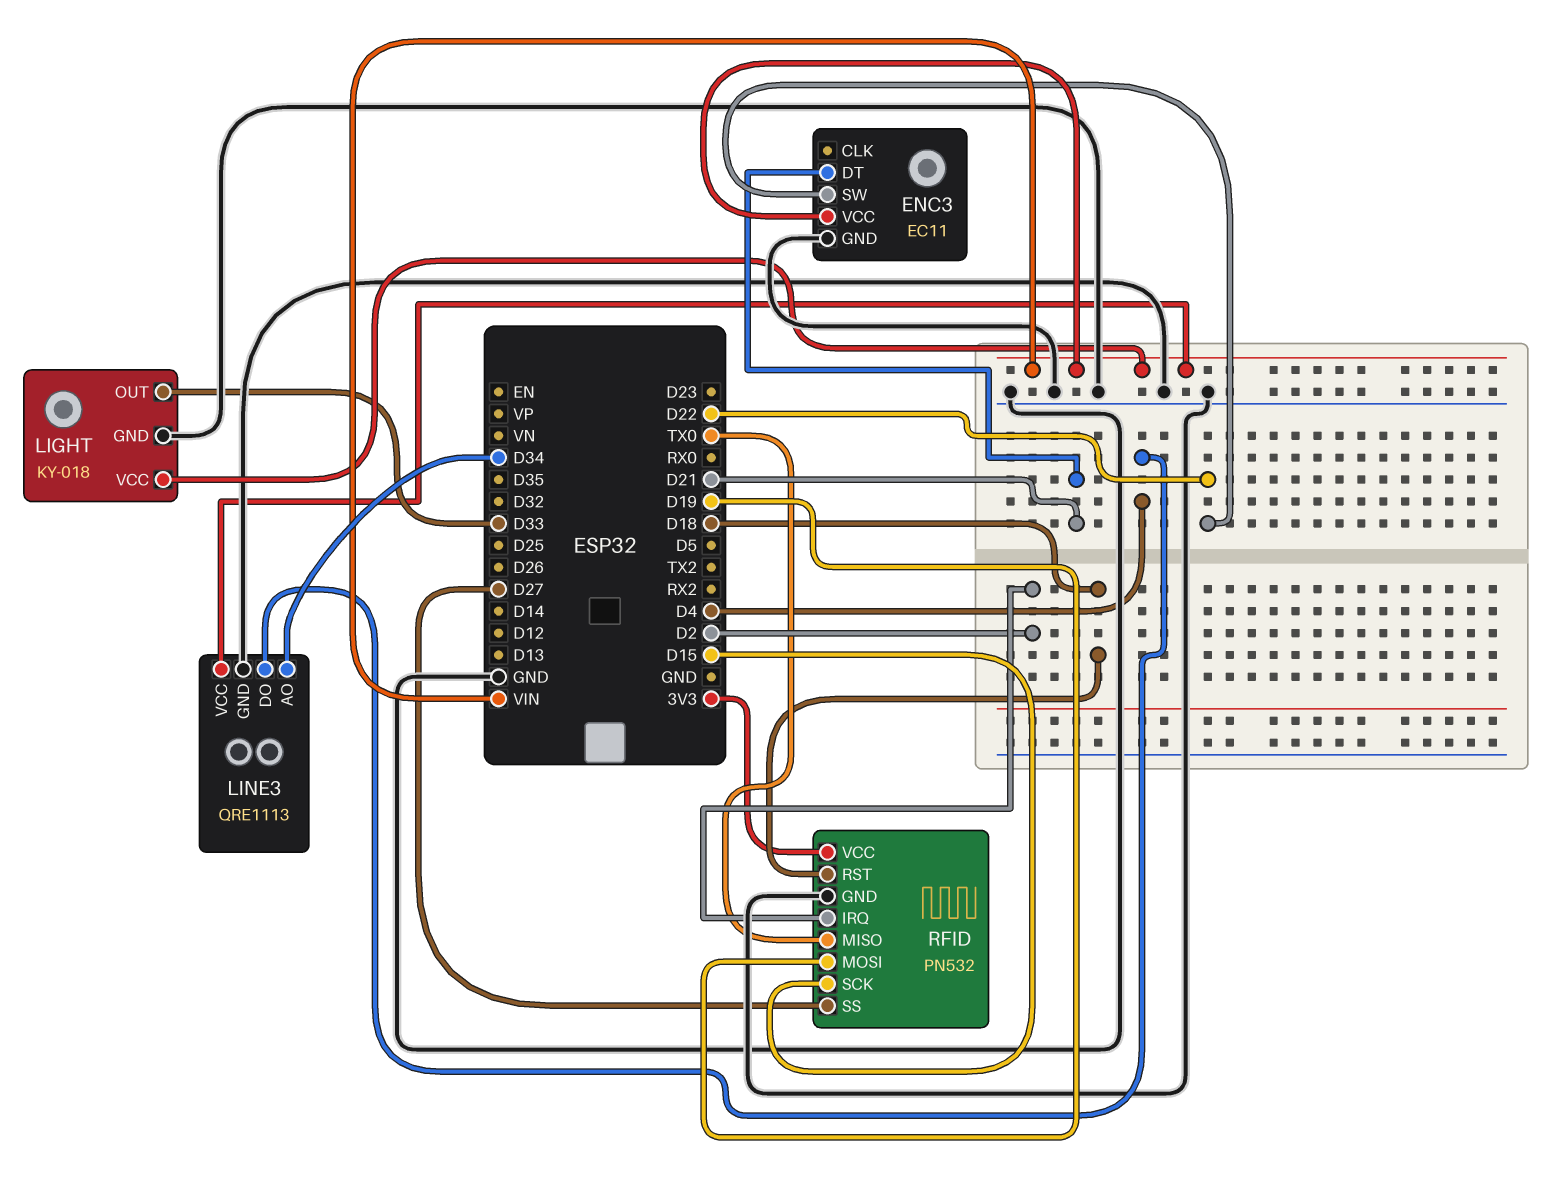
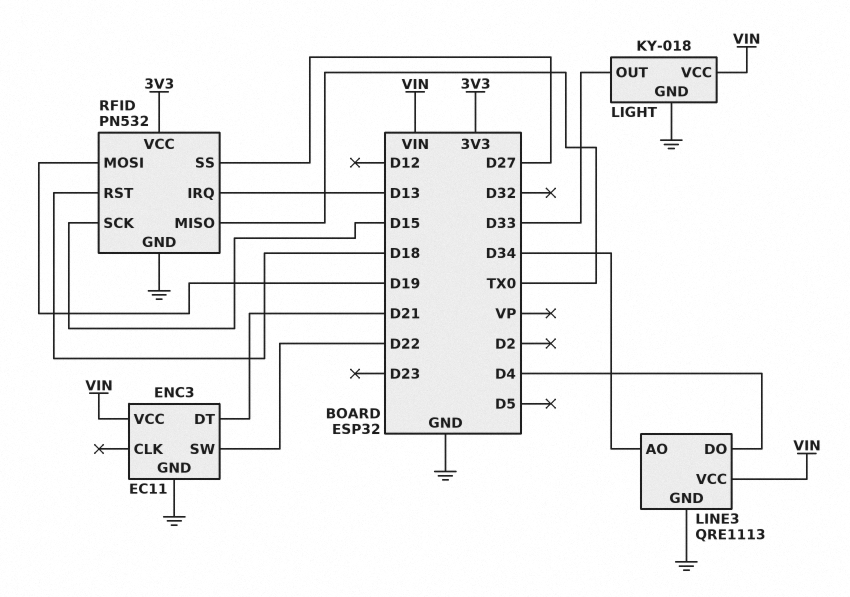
RFID pin IRQ: D2 -> D13

